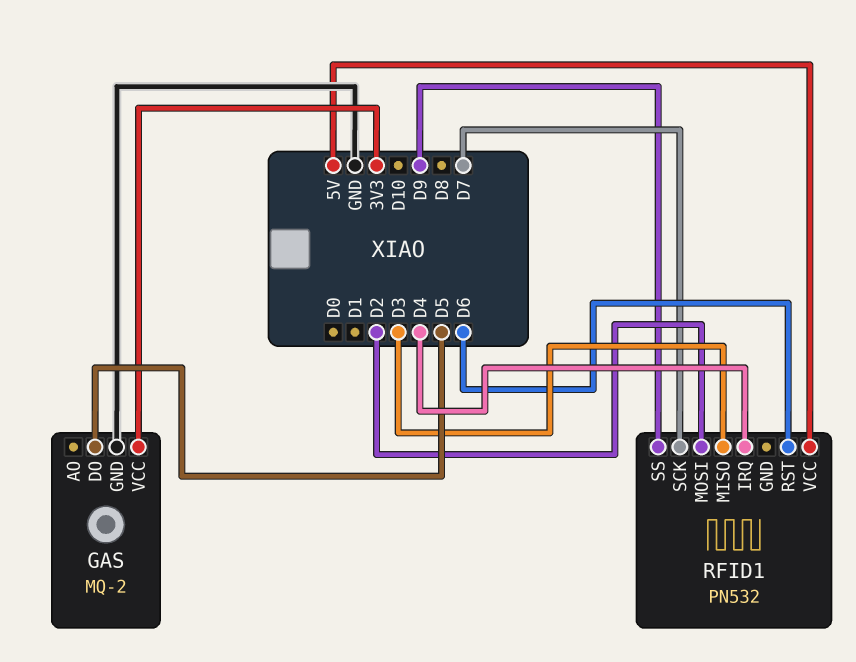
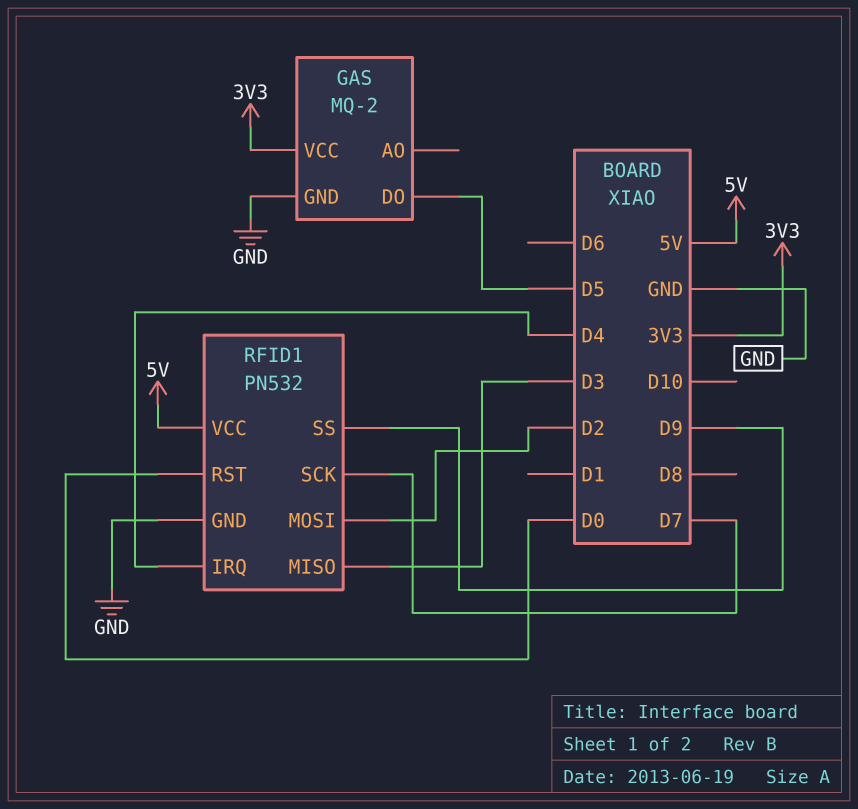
RFID1 pin GND: none -> GND
RFID1 pin RST: D6 -> D0

